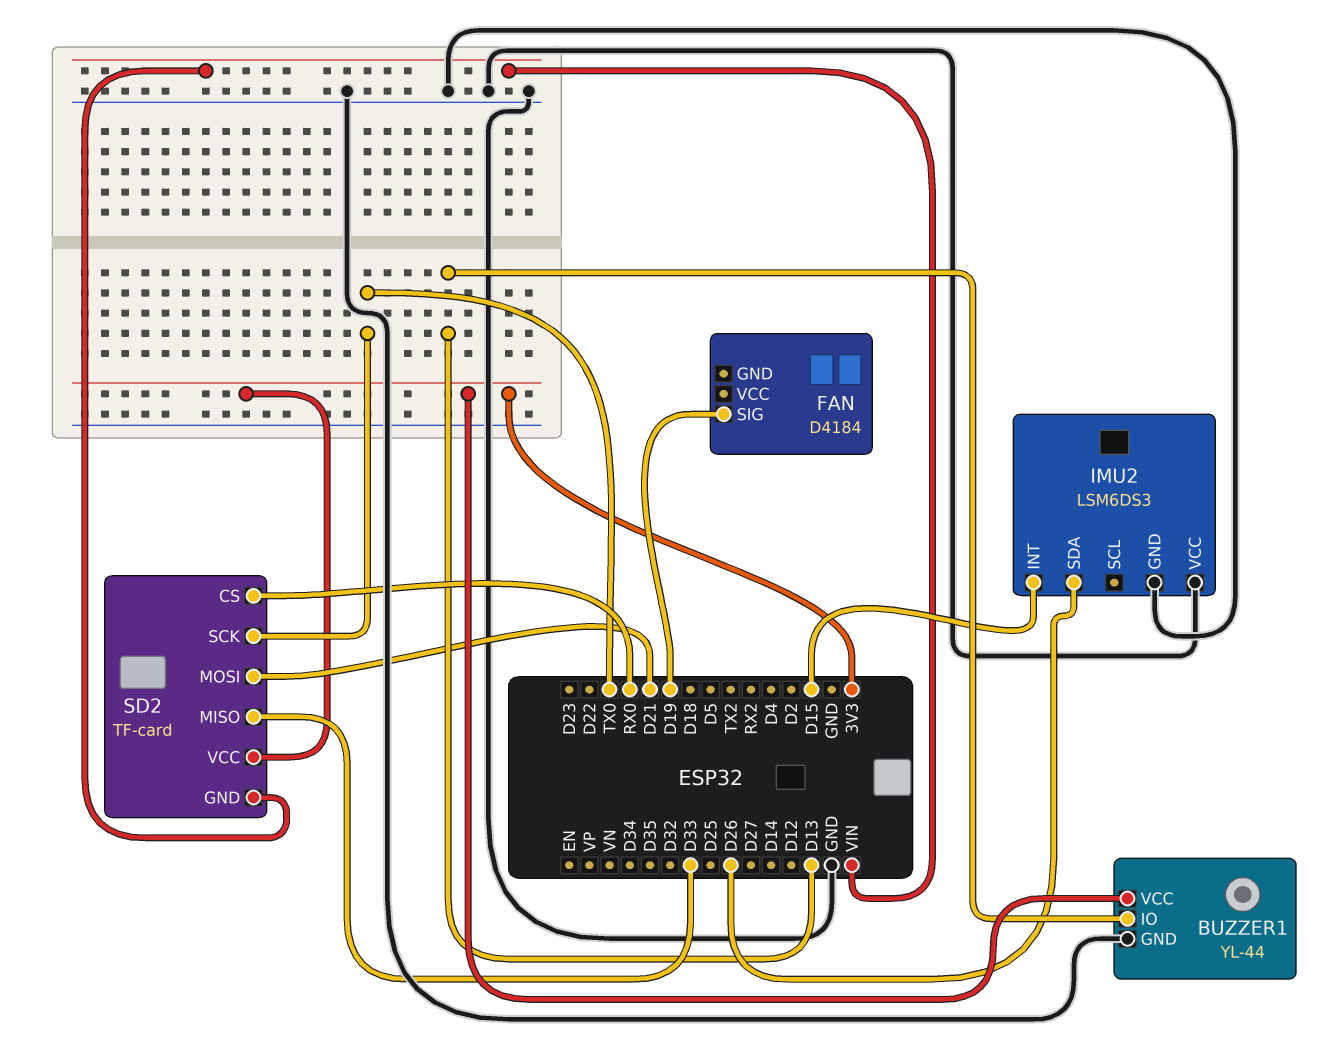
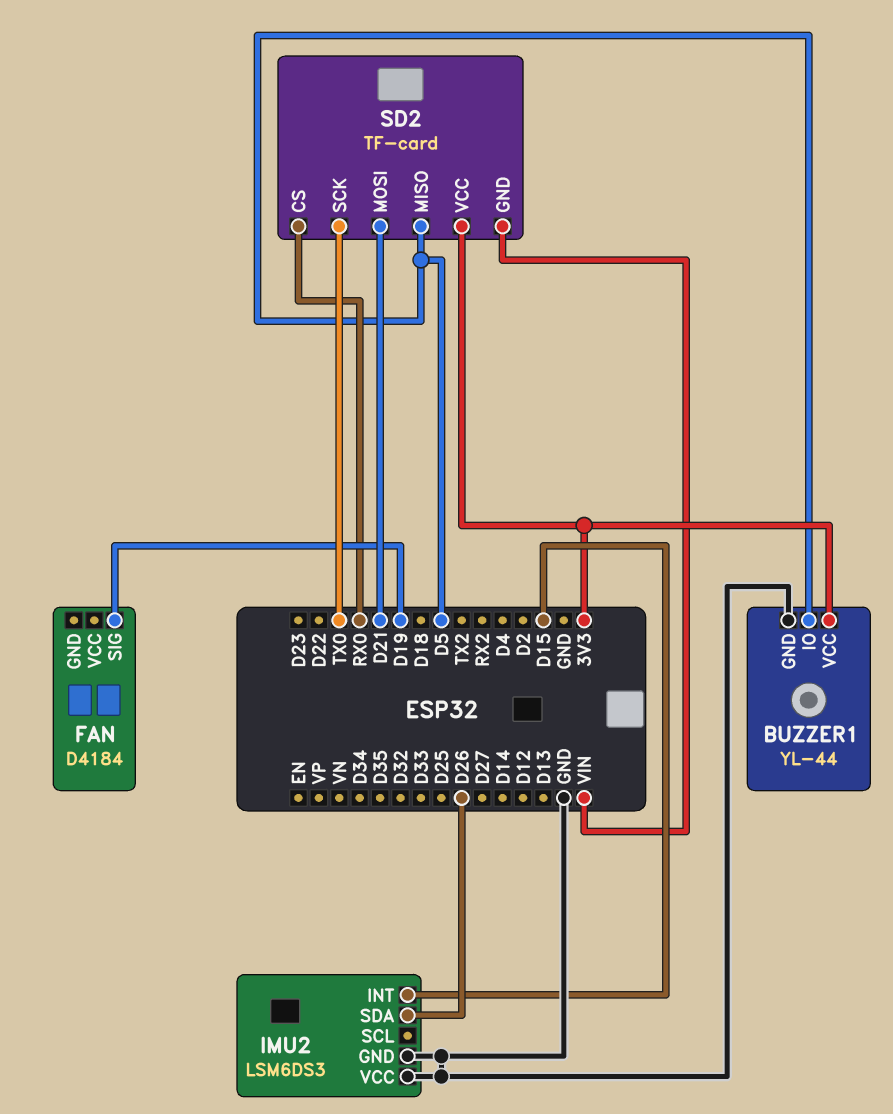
BUZZER1 pin IO: D13 -> D5
SD2 pin MISO: D33 -> D5

